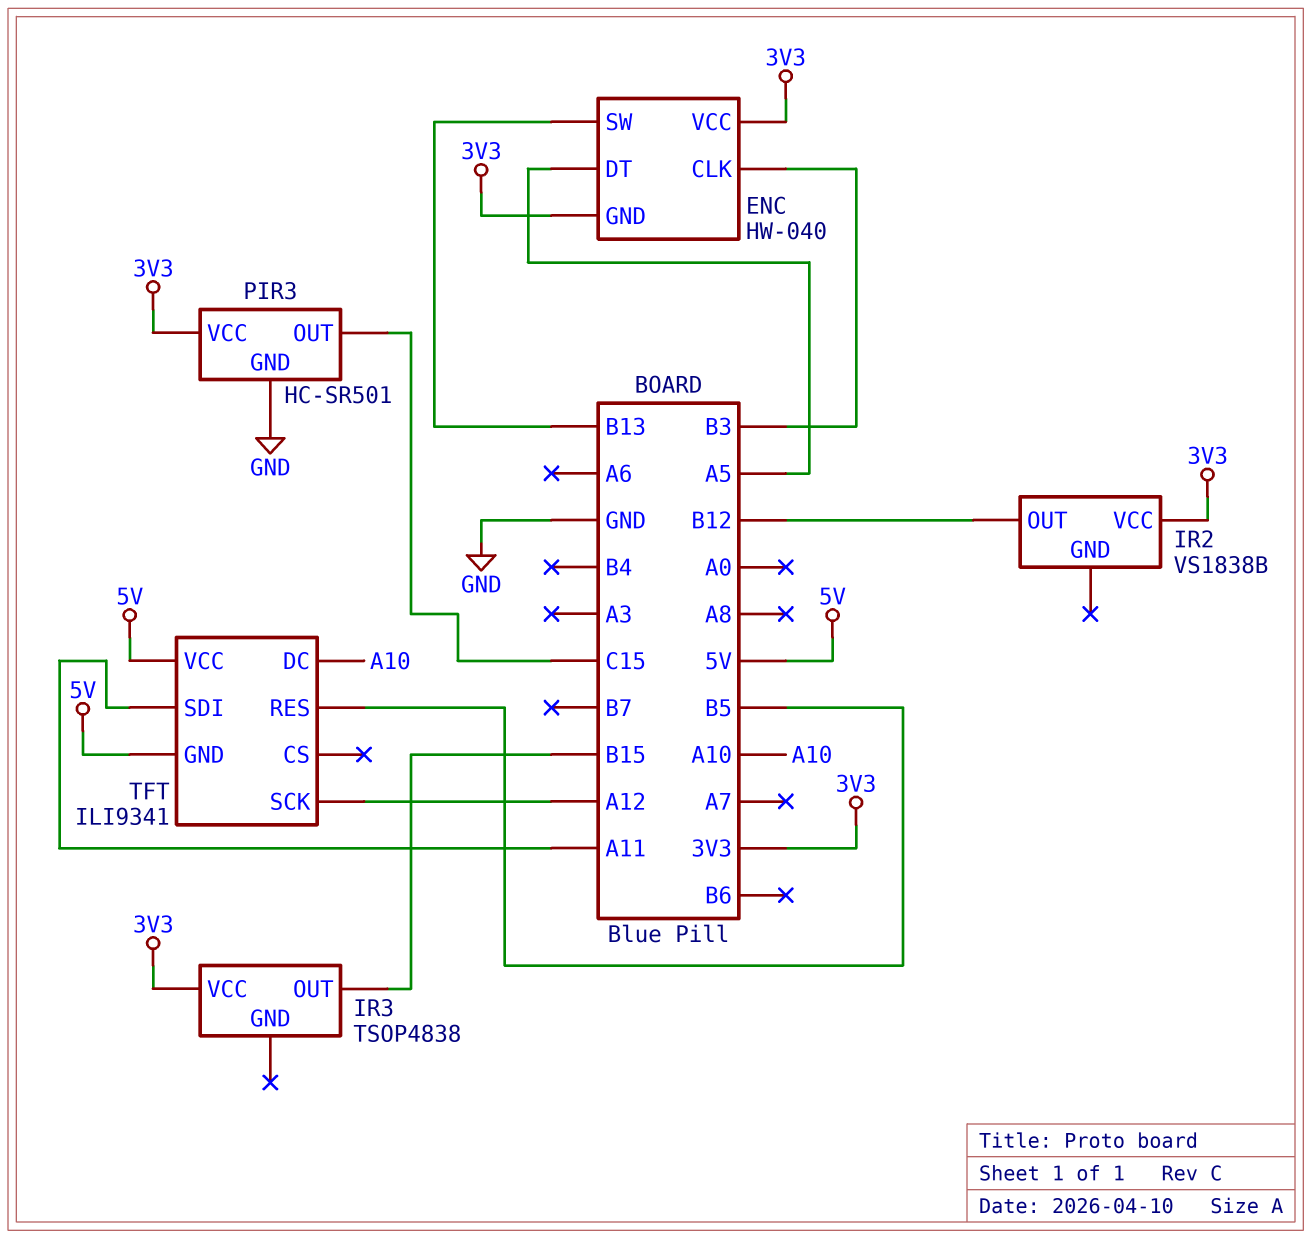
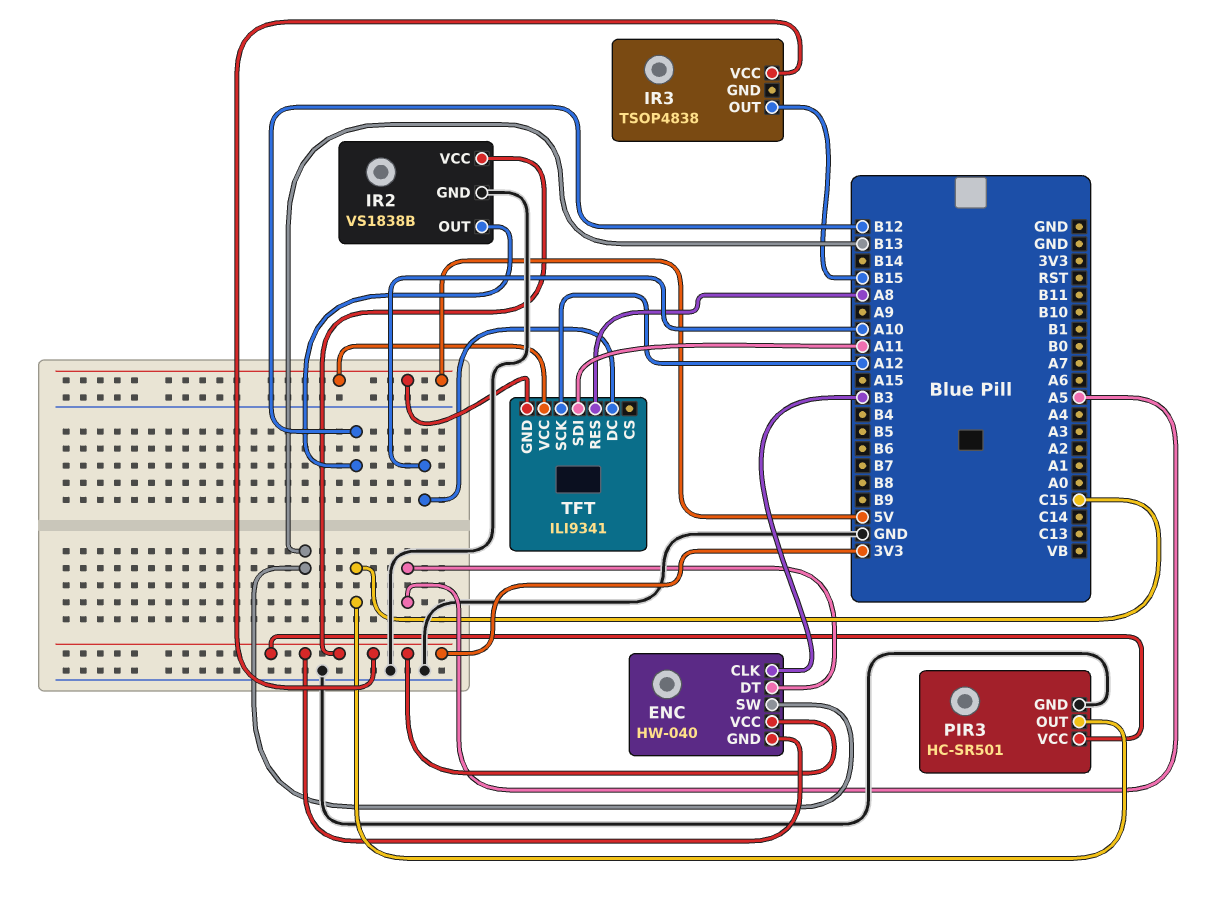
IR2 pin GND: none -> GND
TFT pin RES: B5 -> A8

